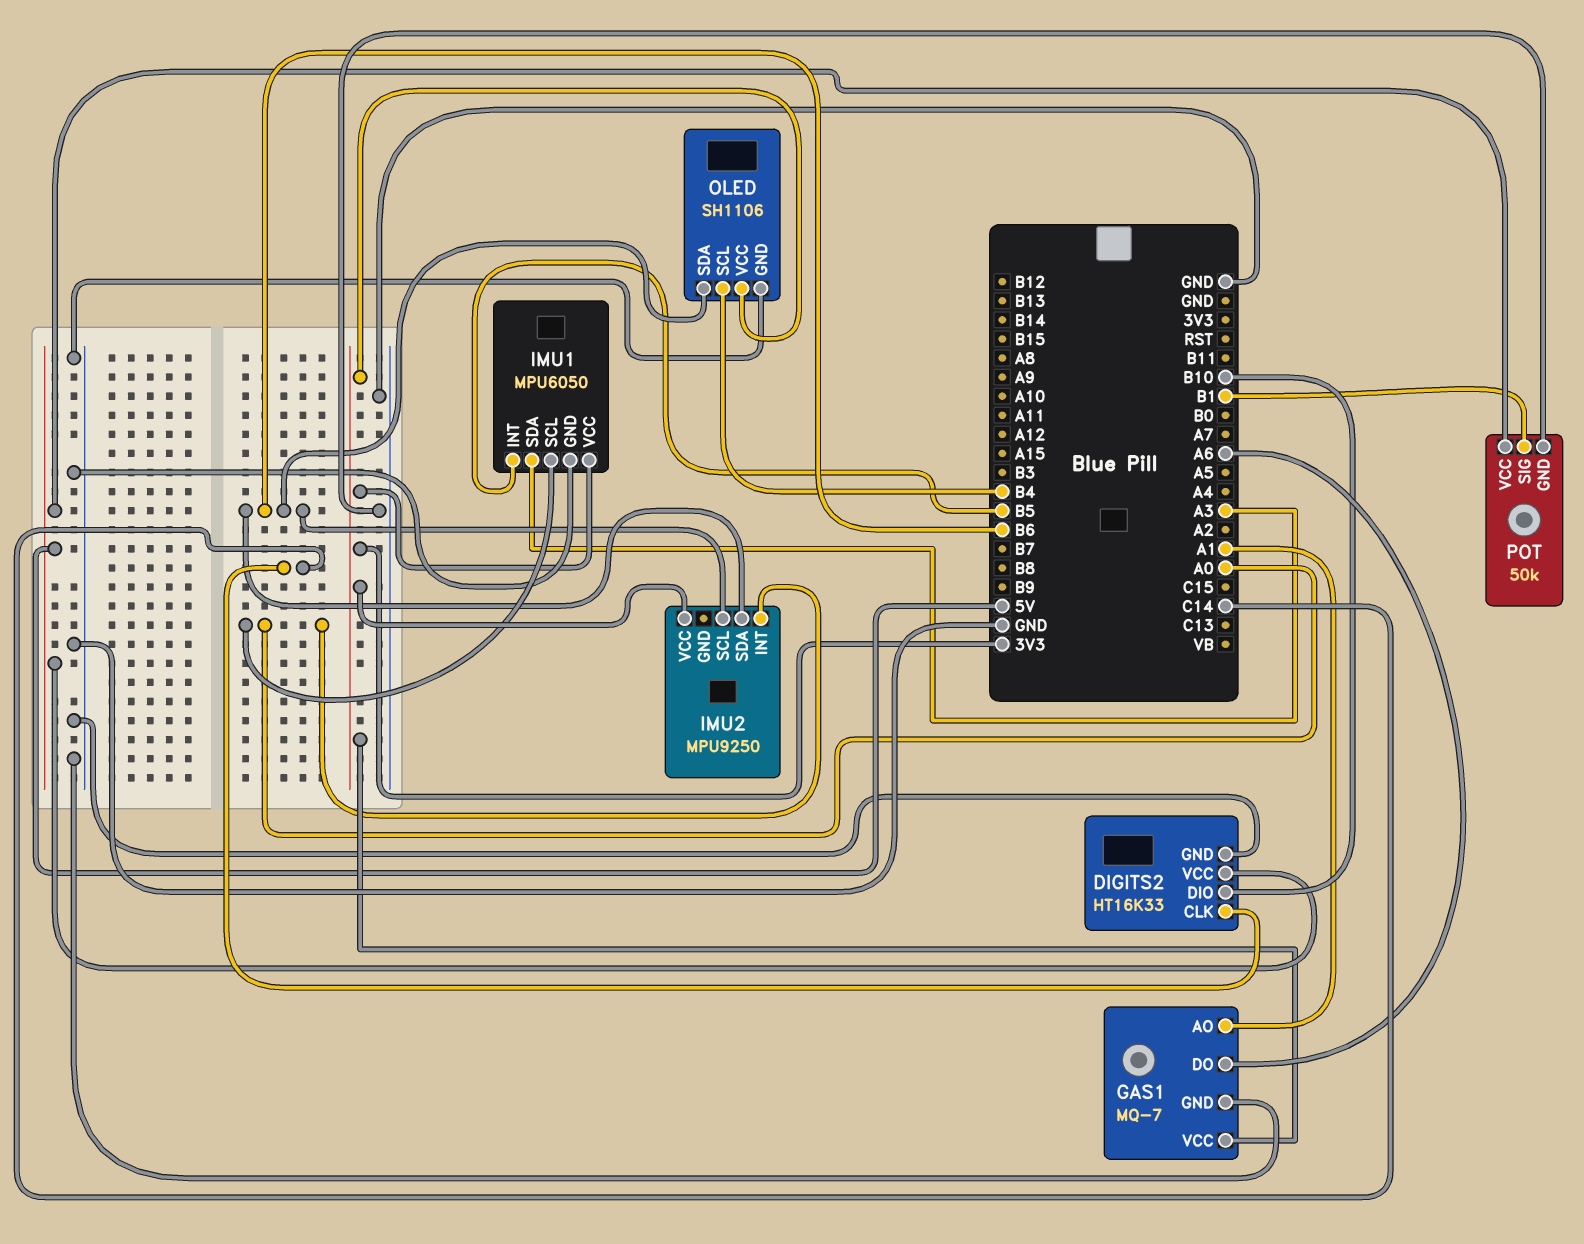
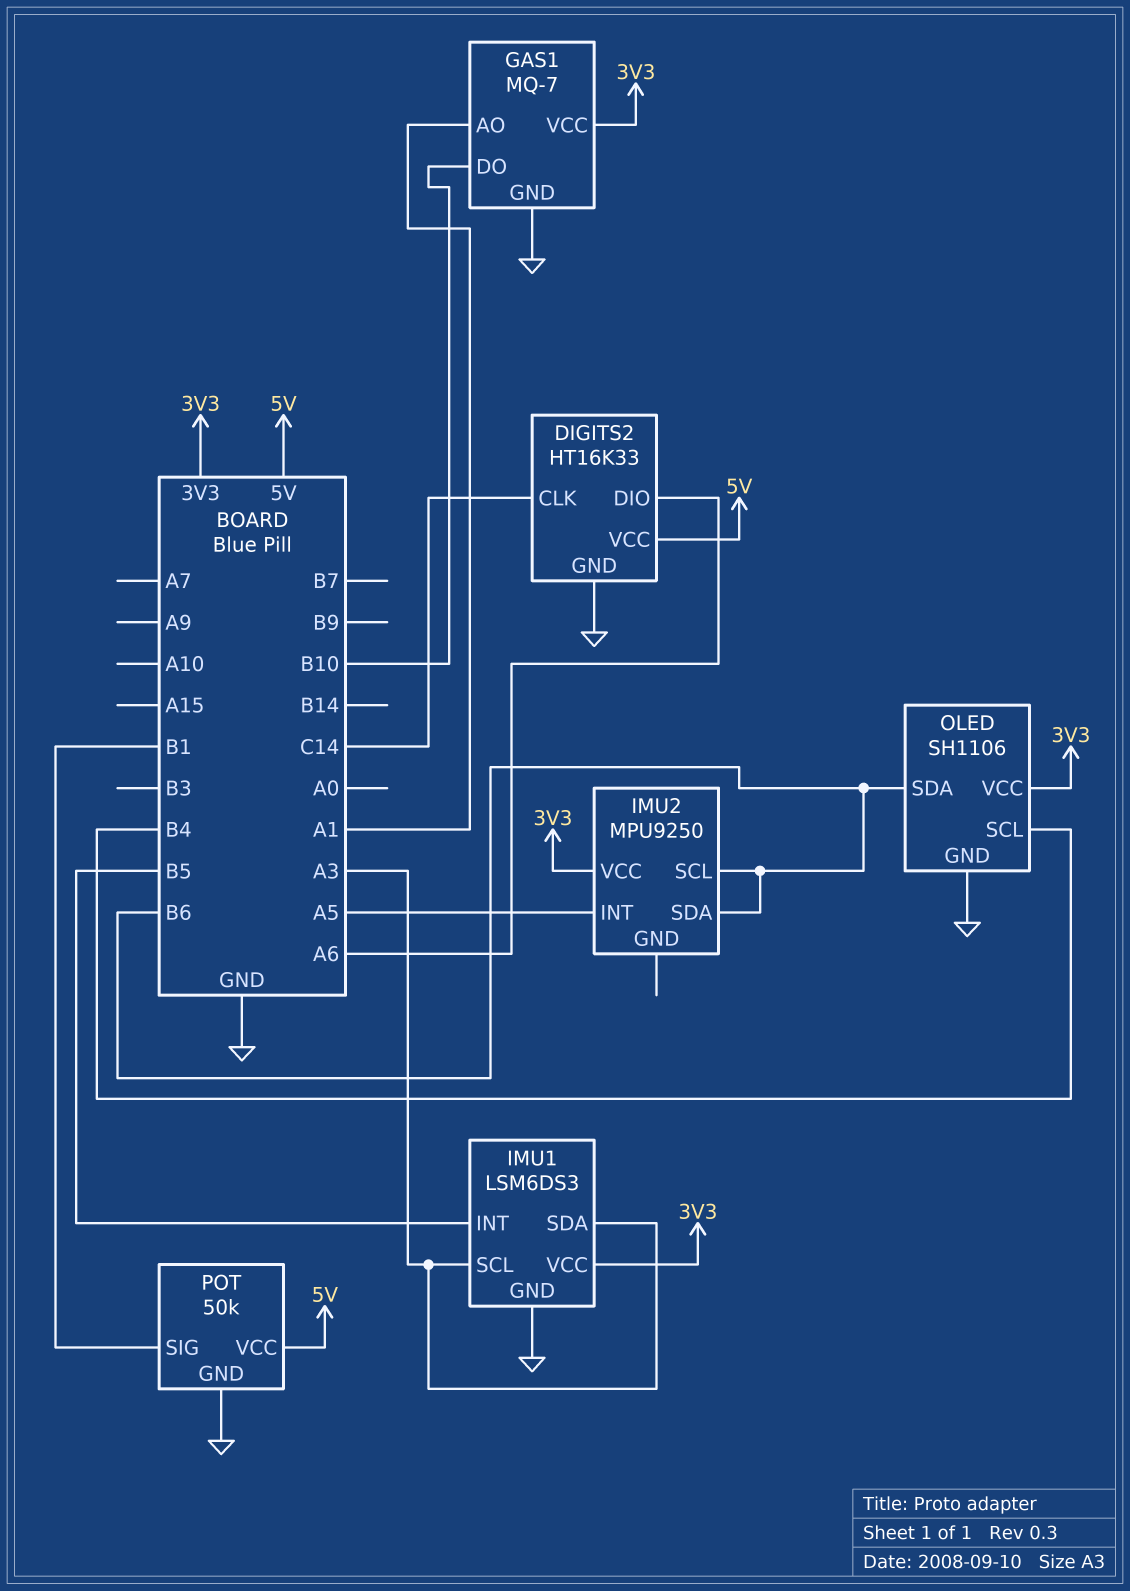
DIGITS2 pin DIO: B10 -> A6
GAS1 pin DO: A6 -> B10
IMU1: MPU6050 -> LSM6DS3
IMU1 pin SCL: A0 -> A3
IMU2 pin INT: A0 -> A5

